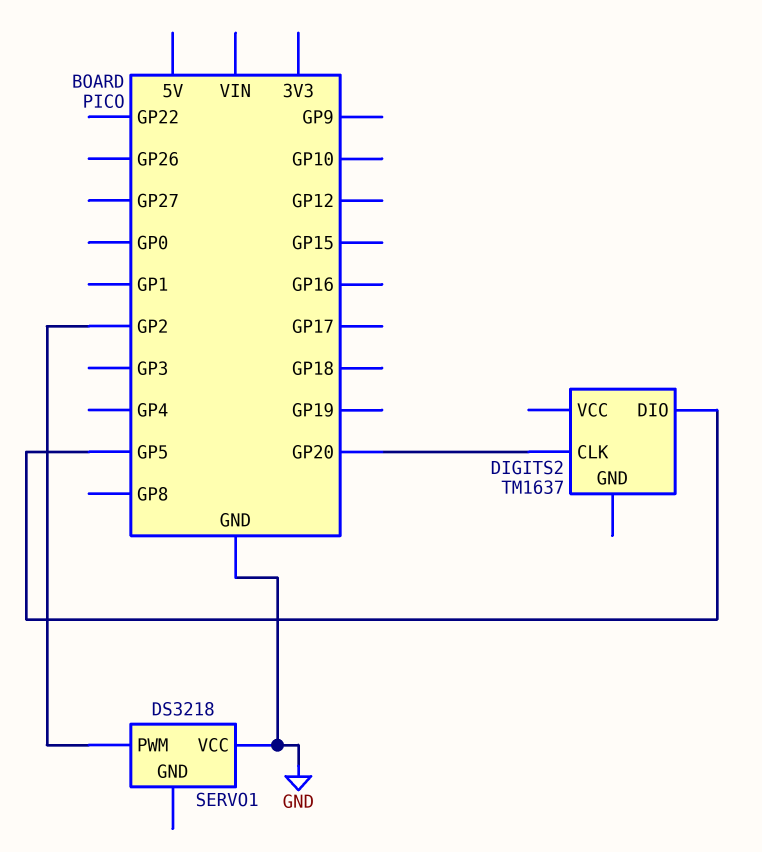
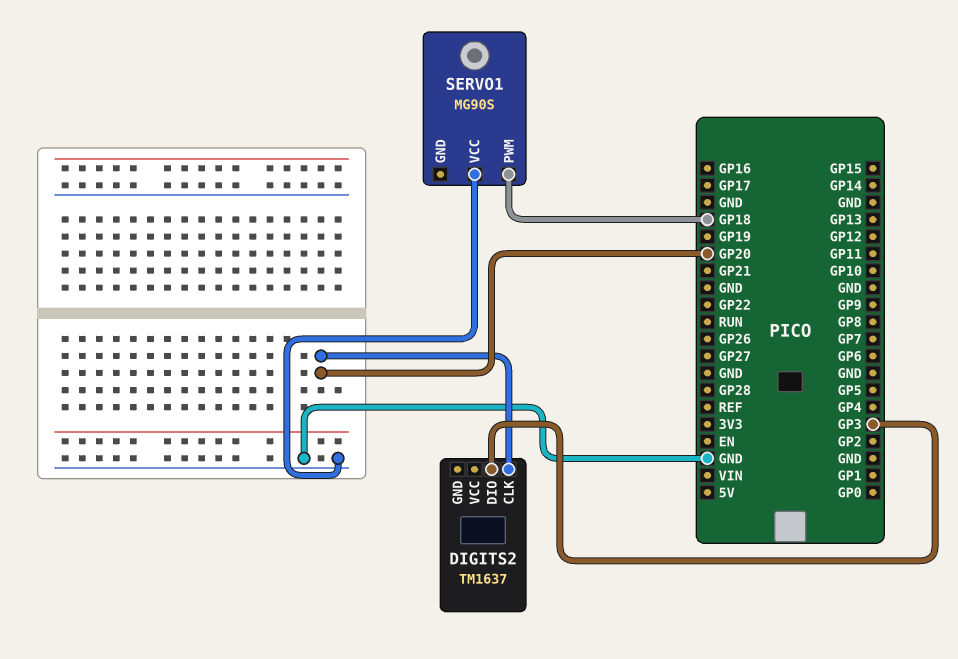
DIGITS2 pin DIO: GP5 -> GP3
SERVO1: DS3218 -> MG90S
SERVO1 pin PWM: GP2 -> GP18

